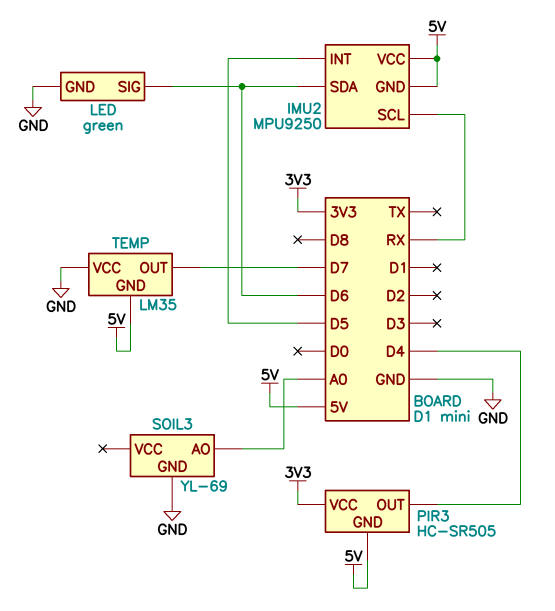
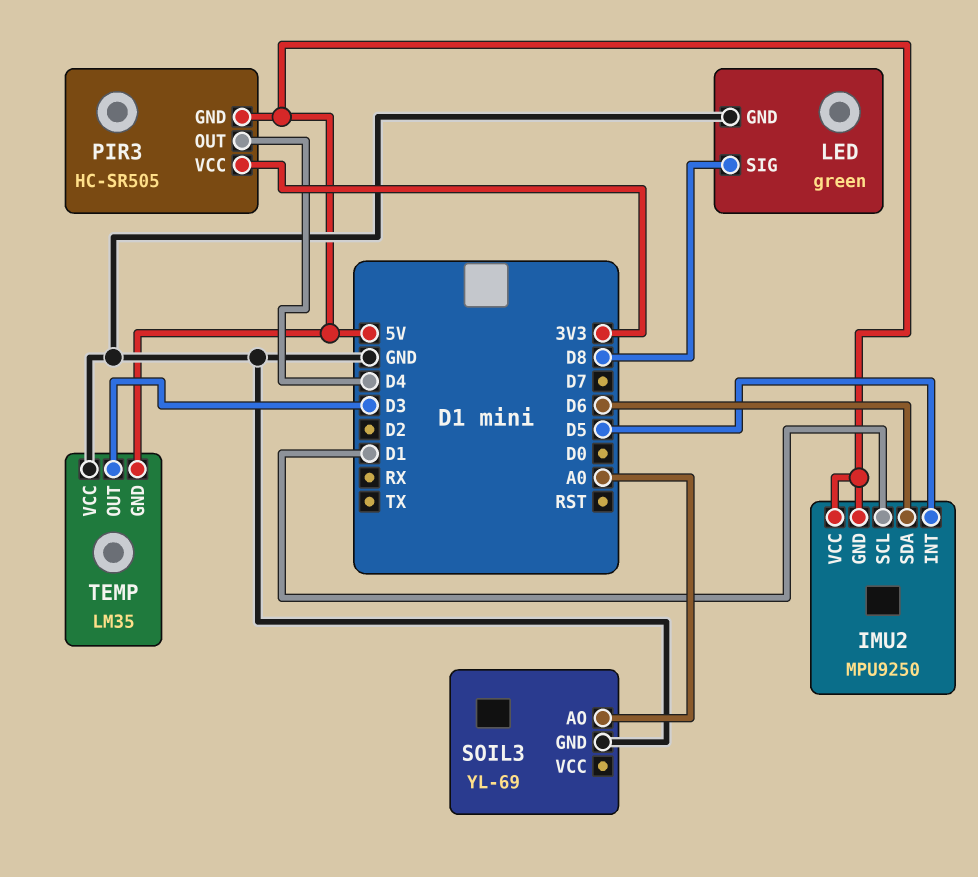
IMU2 pin SCL: RX -> D1
LED pin SIG: D6 -> D8
TEMP pin OUT: D7 -> D3

